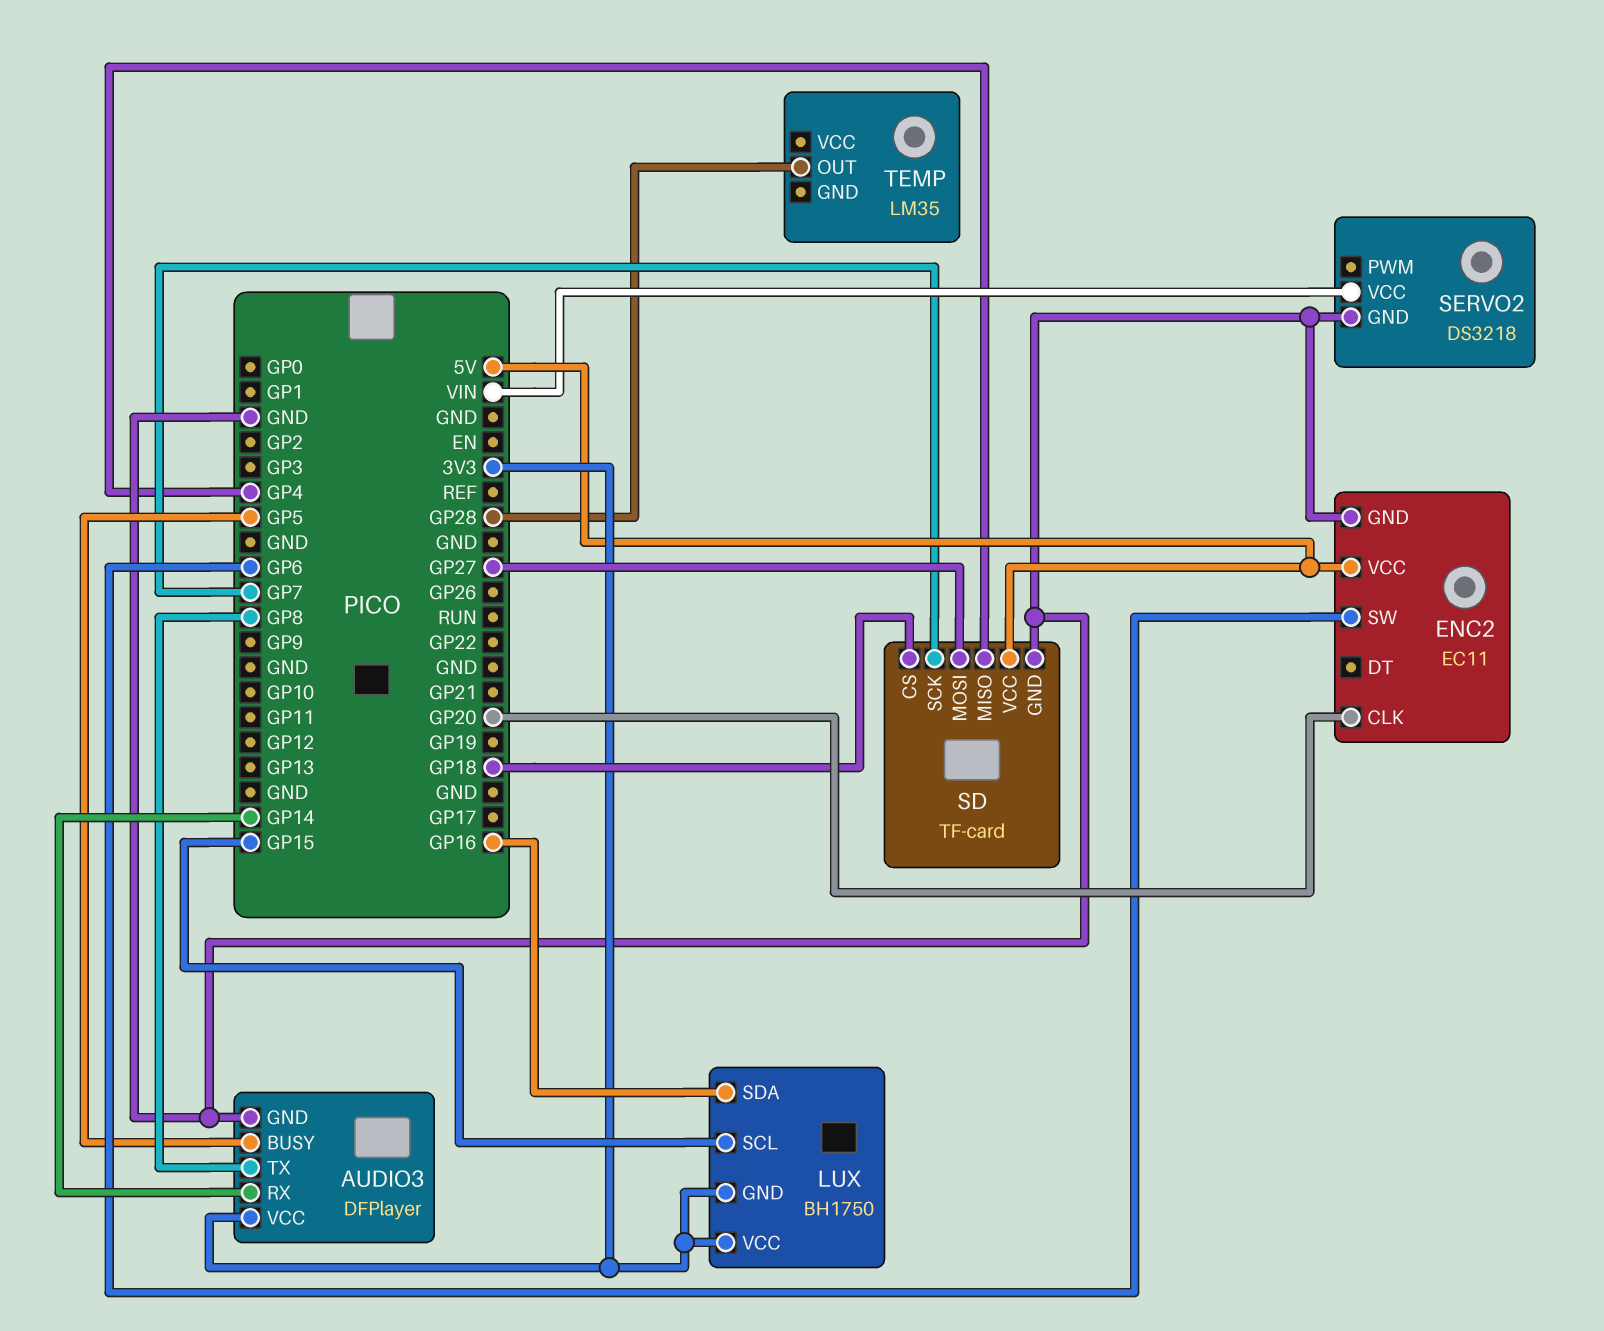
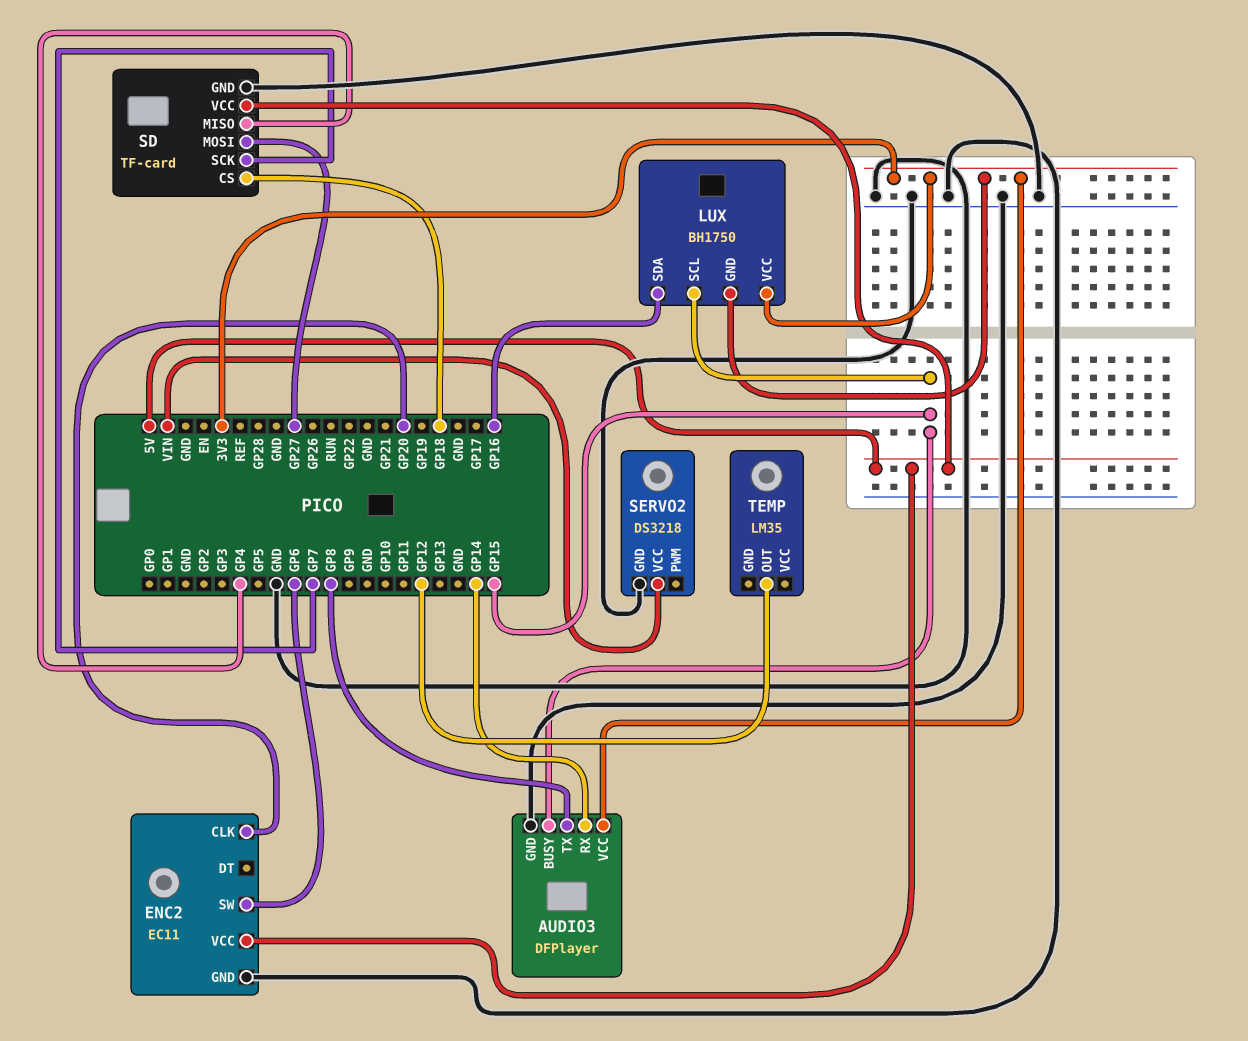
AUDIO3 pin BUSY: GP5 -> GP15
TEMP pin OUT: GP28 -> GP12

